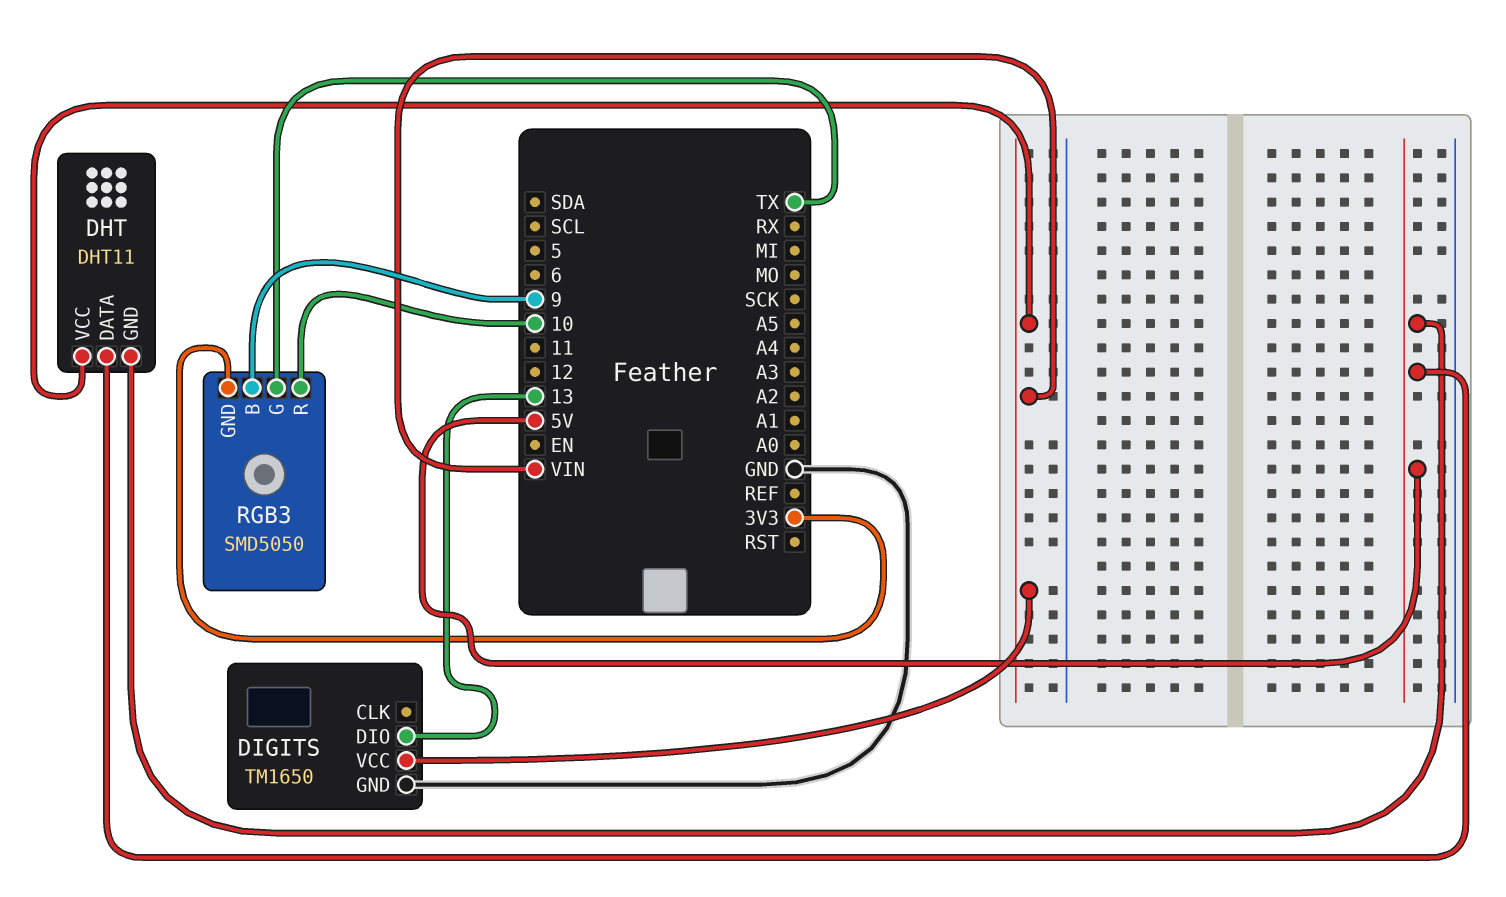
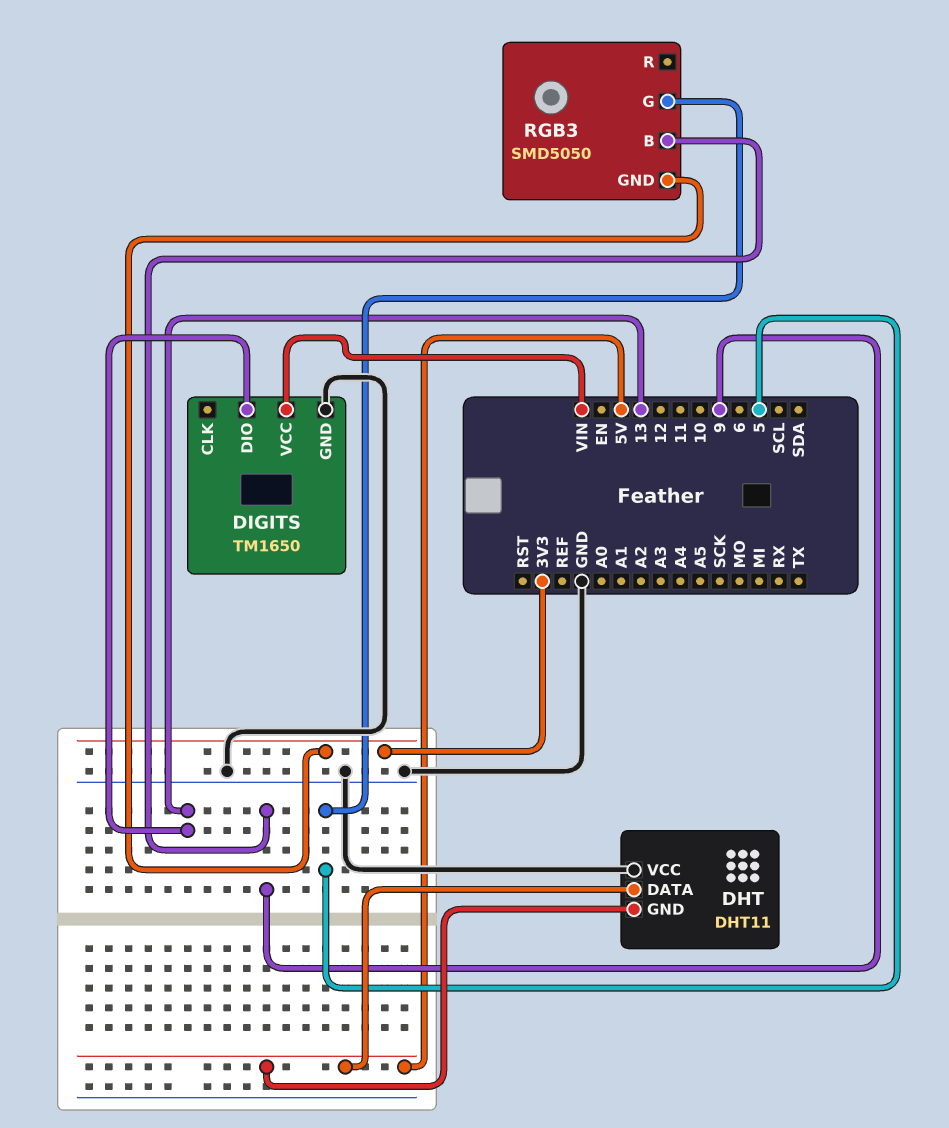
DHT pin VCC: VIN -> GND
RGB3 pin G: TX -> 5
RGB3 pin R: 10 -> none

